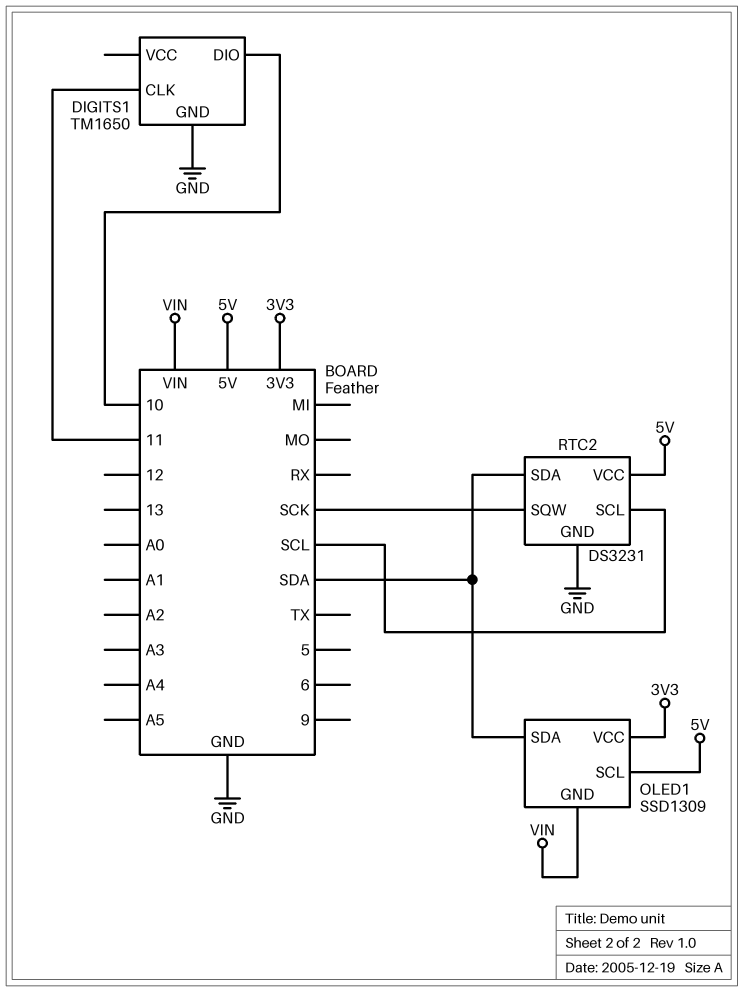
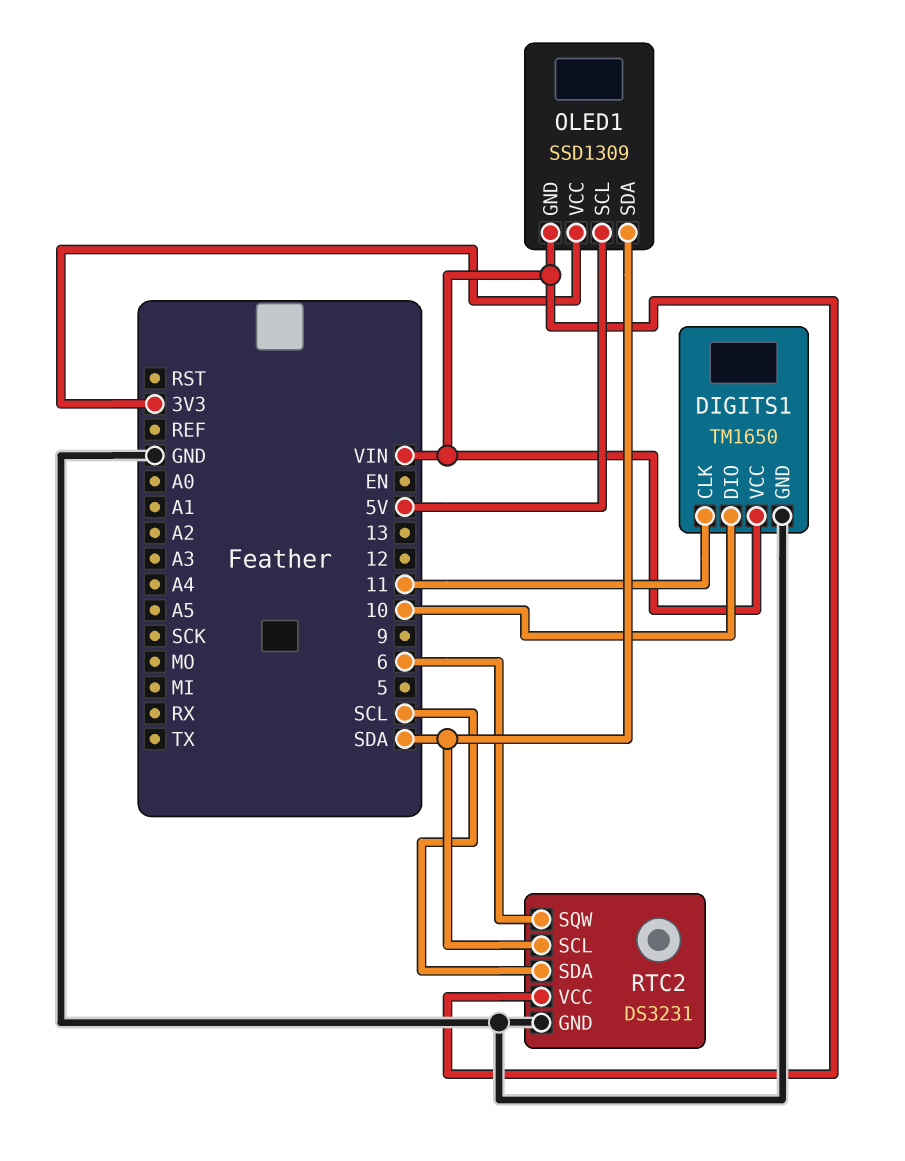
DIGITS1 pin VCC: none -> VIN
RTC2 pin SCL: SCL -> SDA
RTC2 pin SDA: SDA -> SCL
RTC2 pin SQW: SCK -> 6
RTC2 pin VCC: 5V -> VIN

